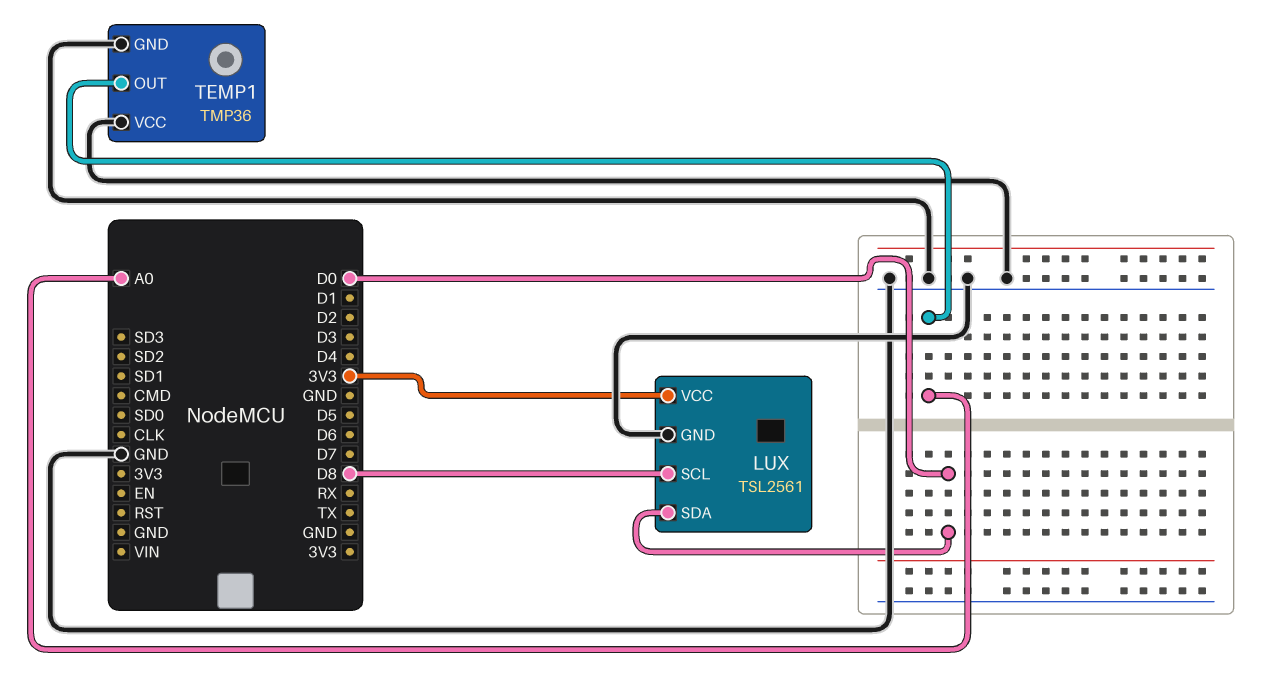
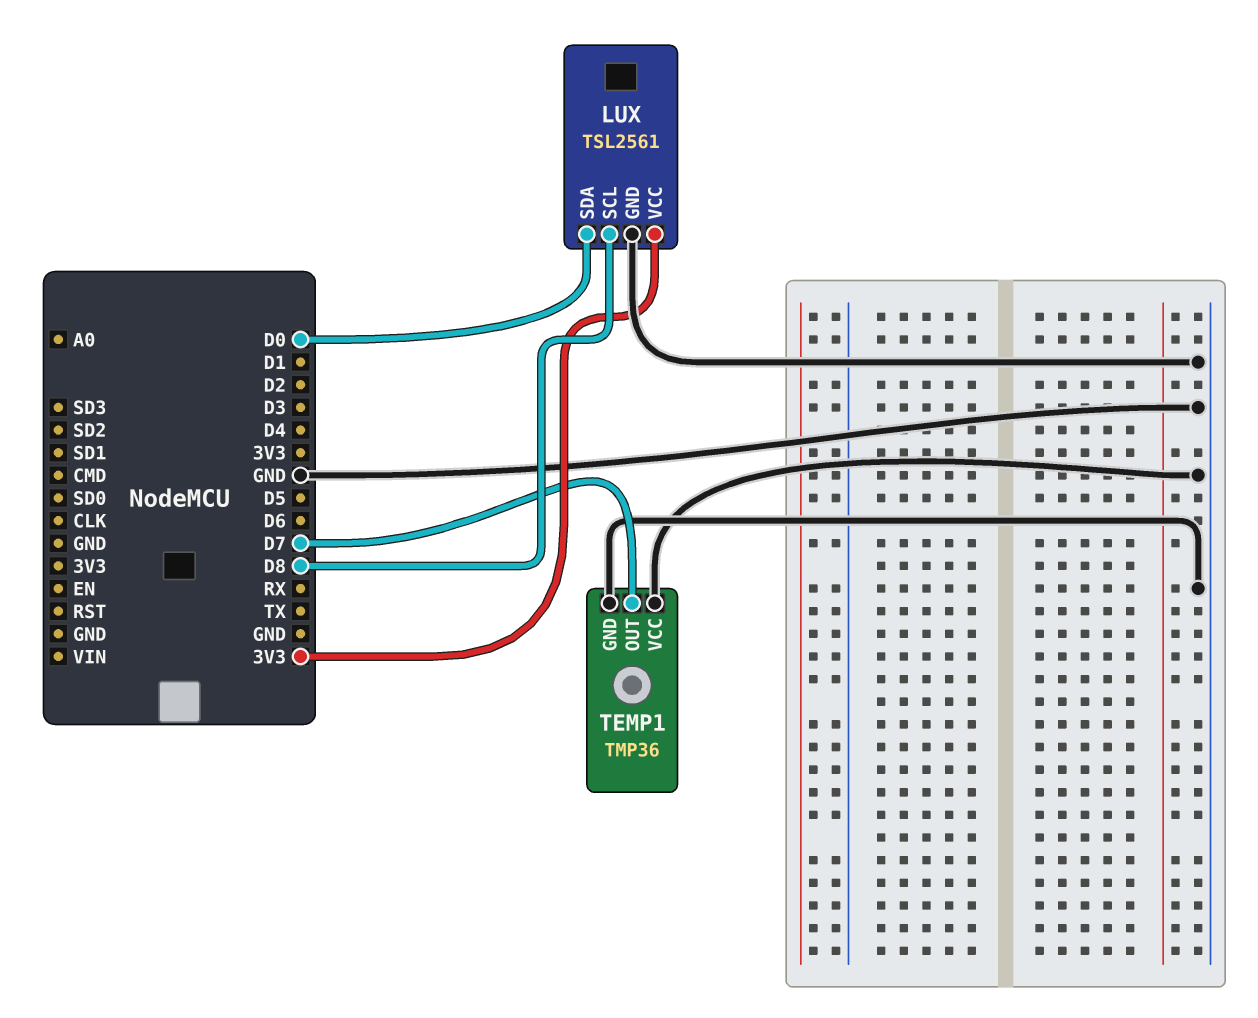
TEMP1 pin OUT: A0 -> D7

